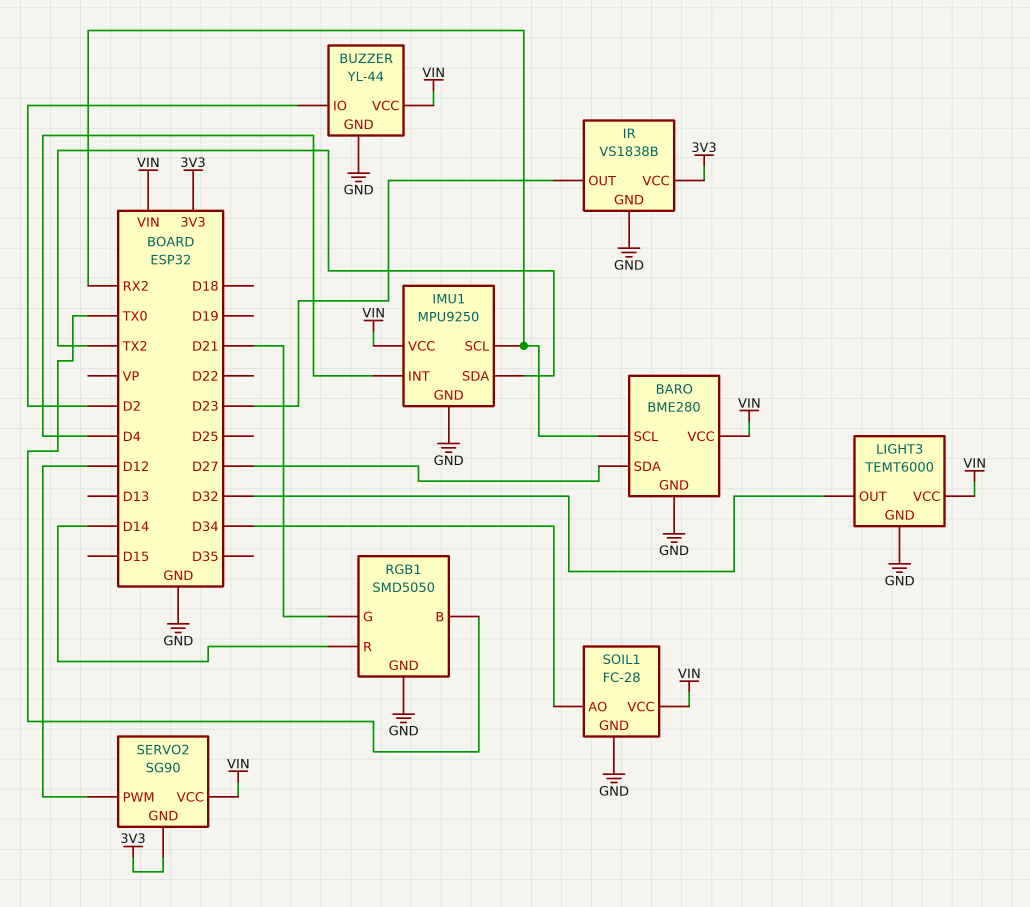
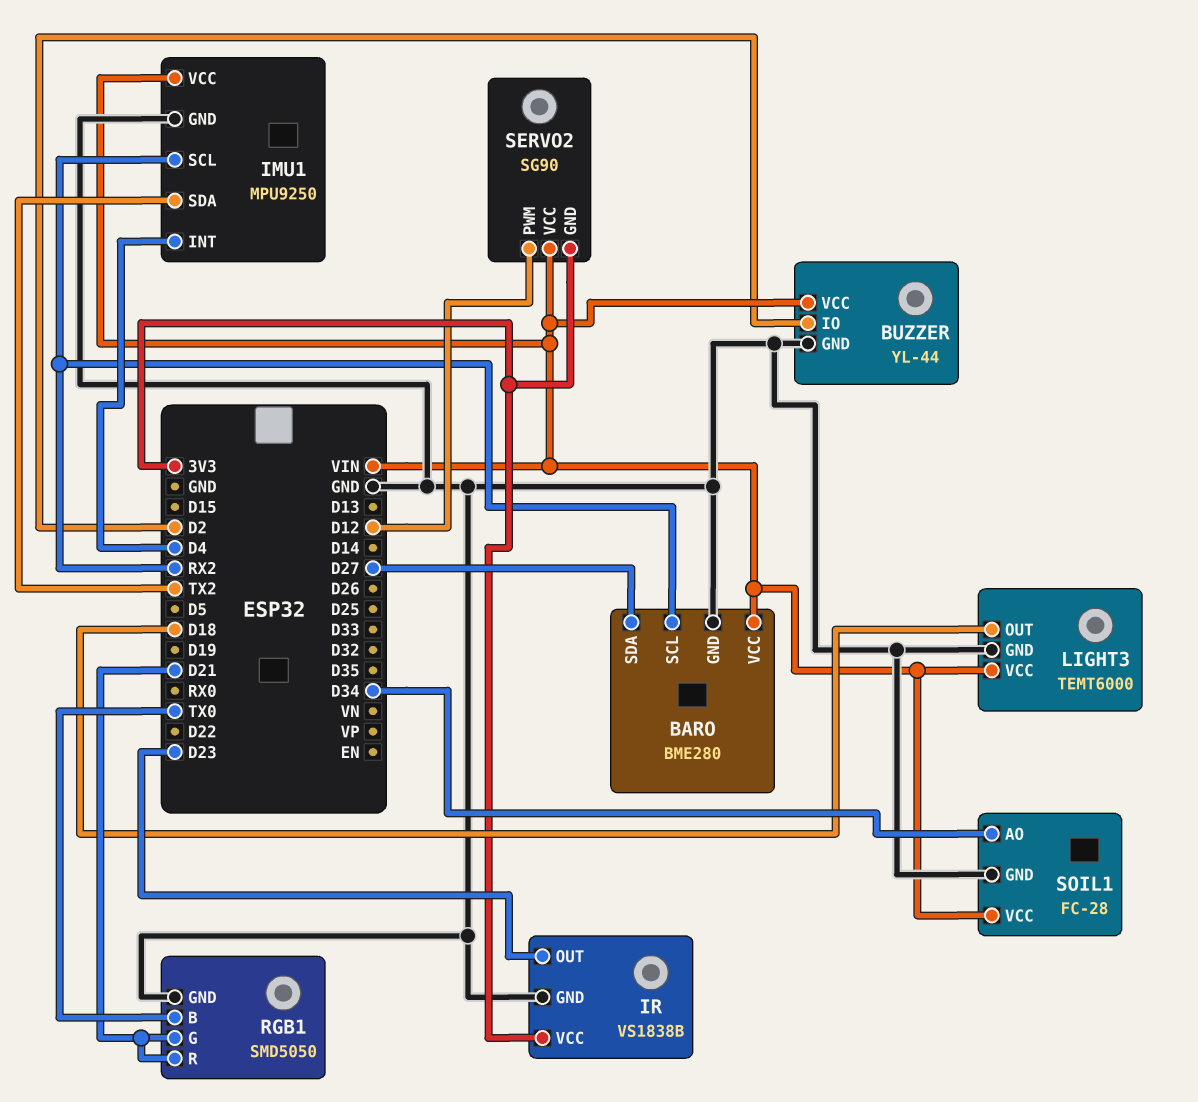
LIGHT3 pin OUT: D32 -> D18
RGB1 pin R: D14 -> D21

